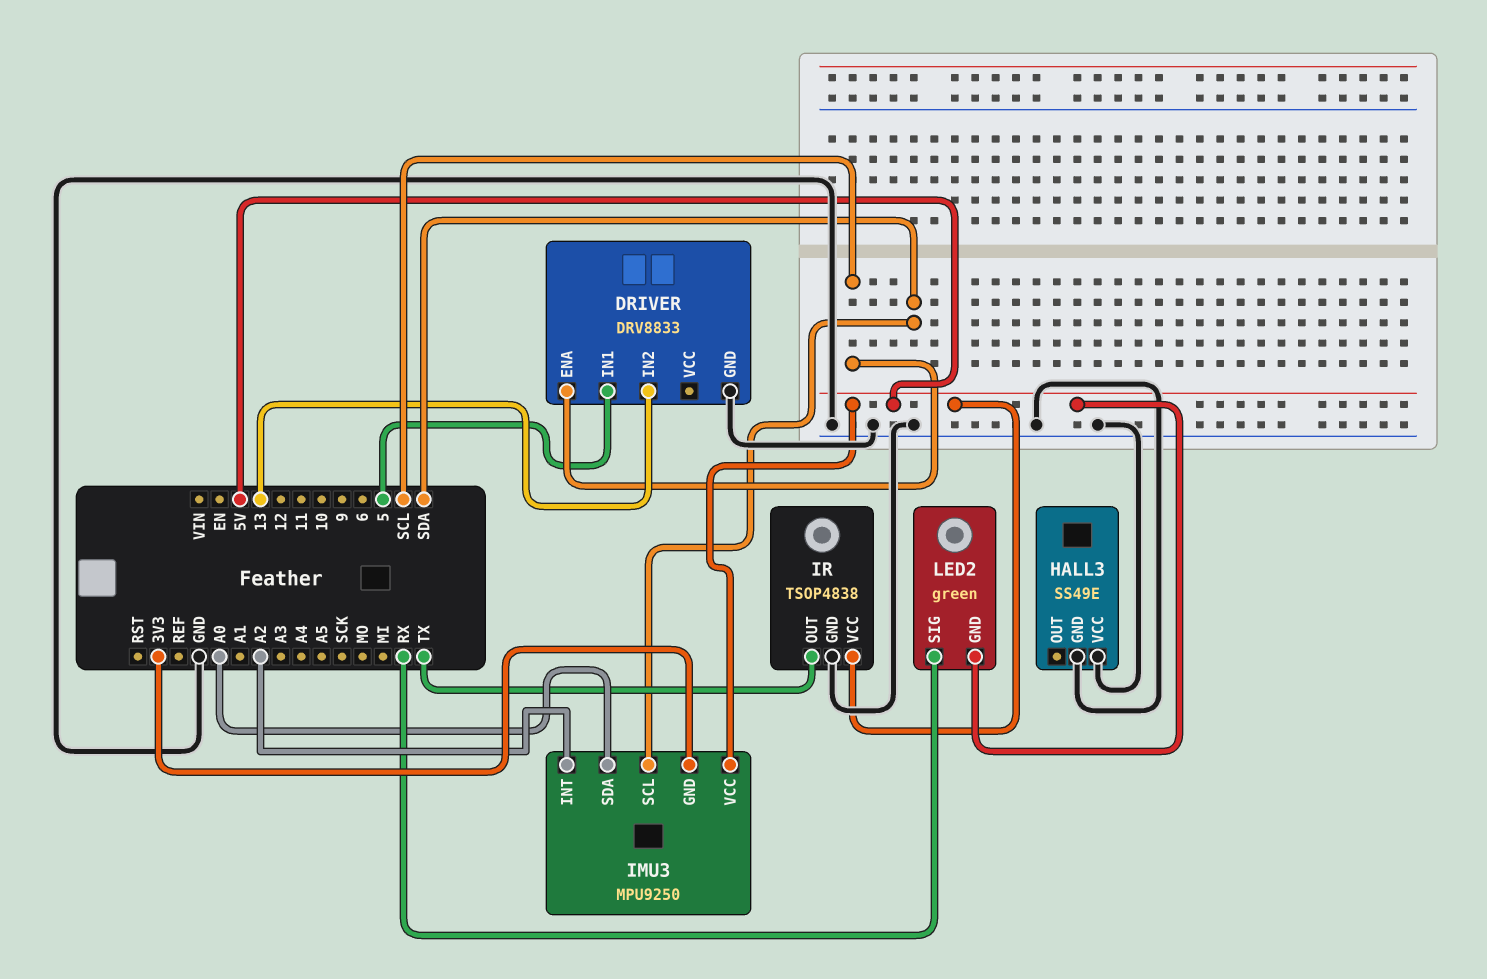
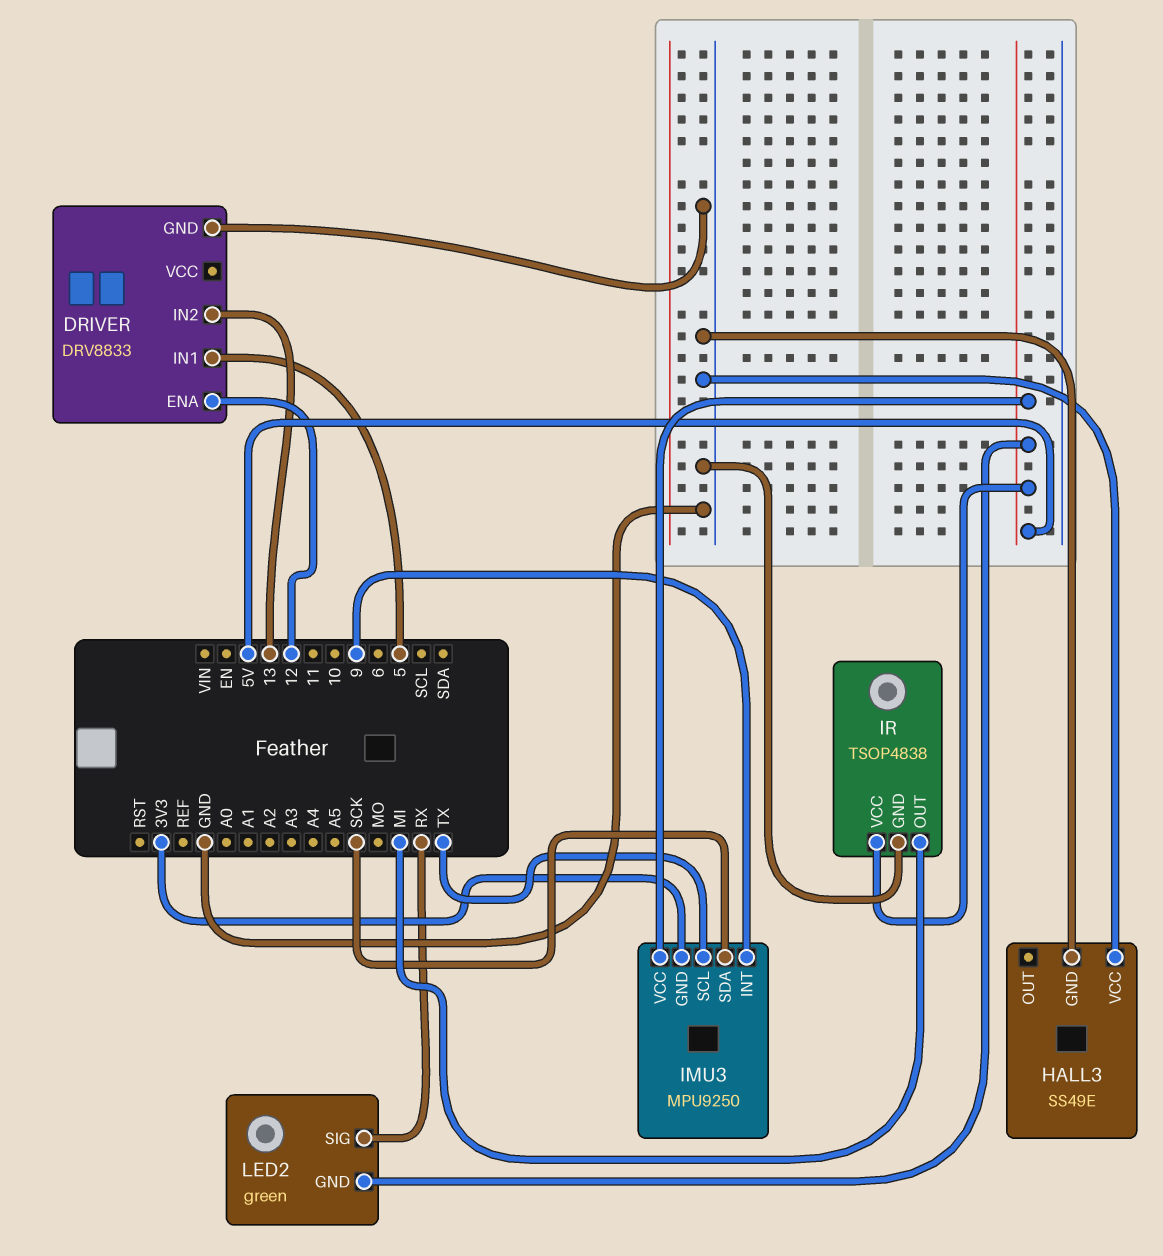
DRIVER pin ENA: SCL -> 12
IMU3 pin INT: A2 -> 9
IMU3 pin SCL: SDA -> TX
IMU3 pin SDA: A0 -> SCK
IR pin OUT: TX -> MI

